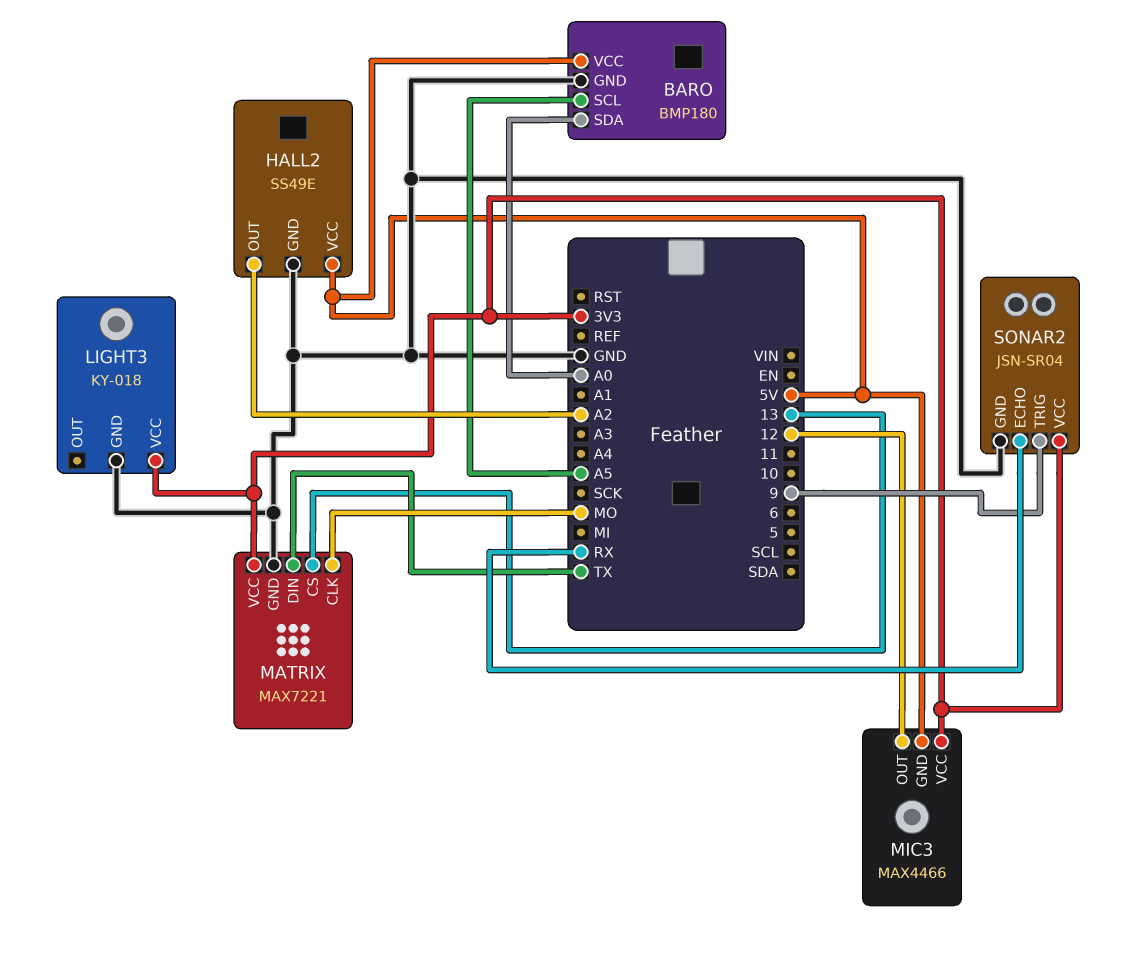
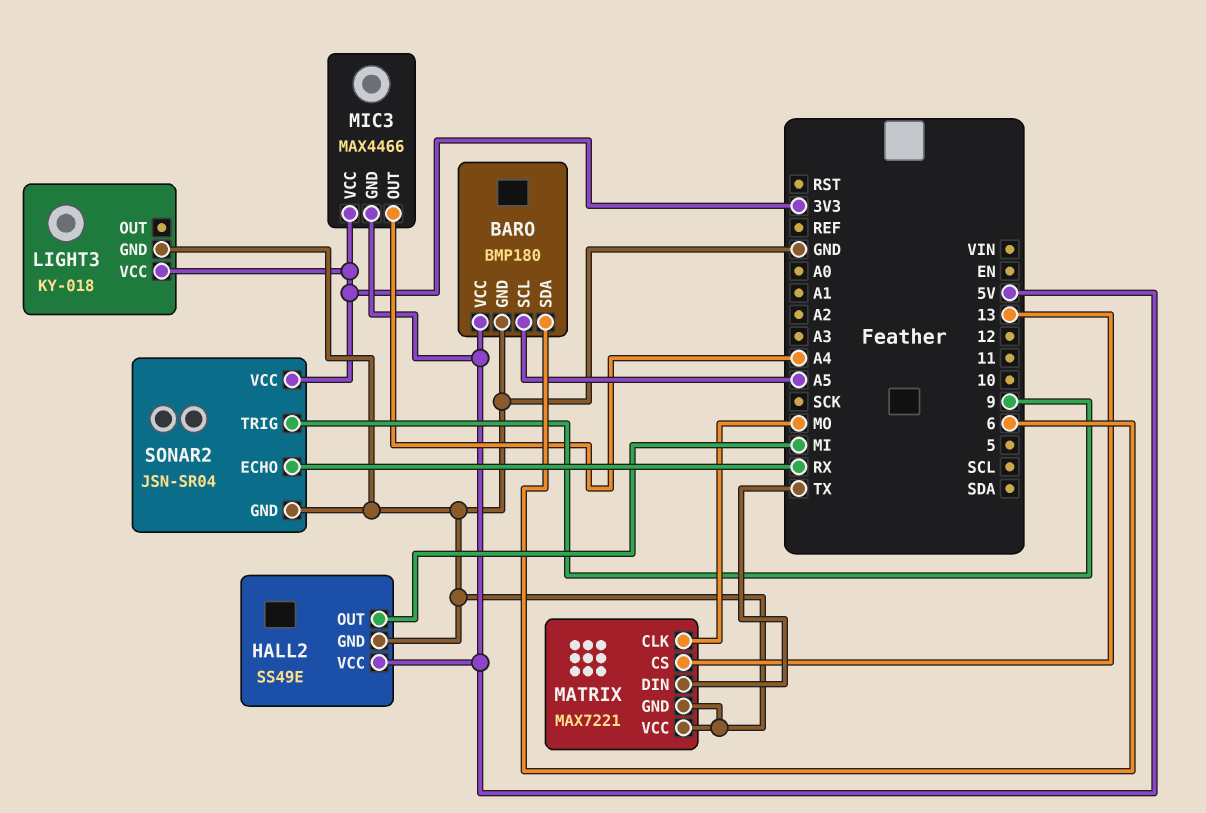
BARO pin SDA: A0 -> 6
HALL2 pin OUT: A2 -> MI
MATRIX pin VCC: 3V3 -> GND
MIC3 pin OUT: 12 -> A4

